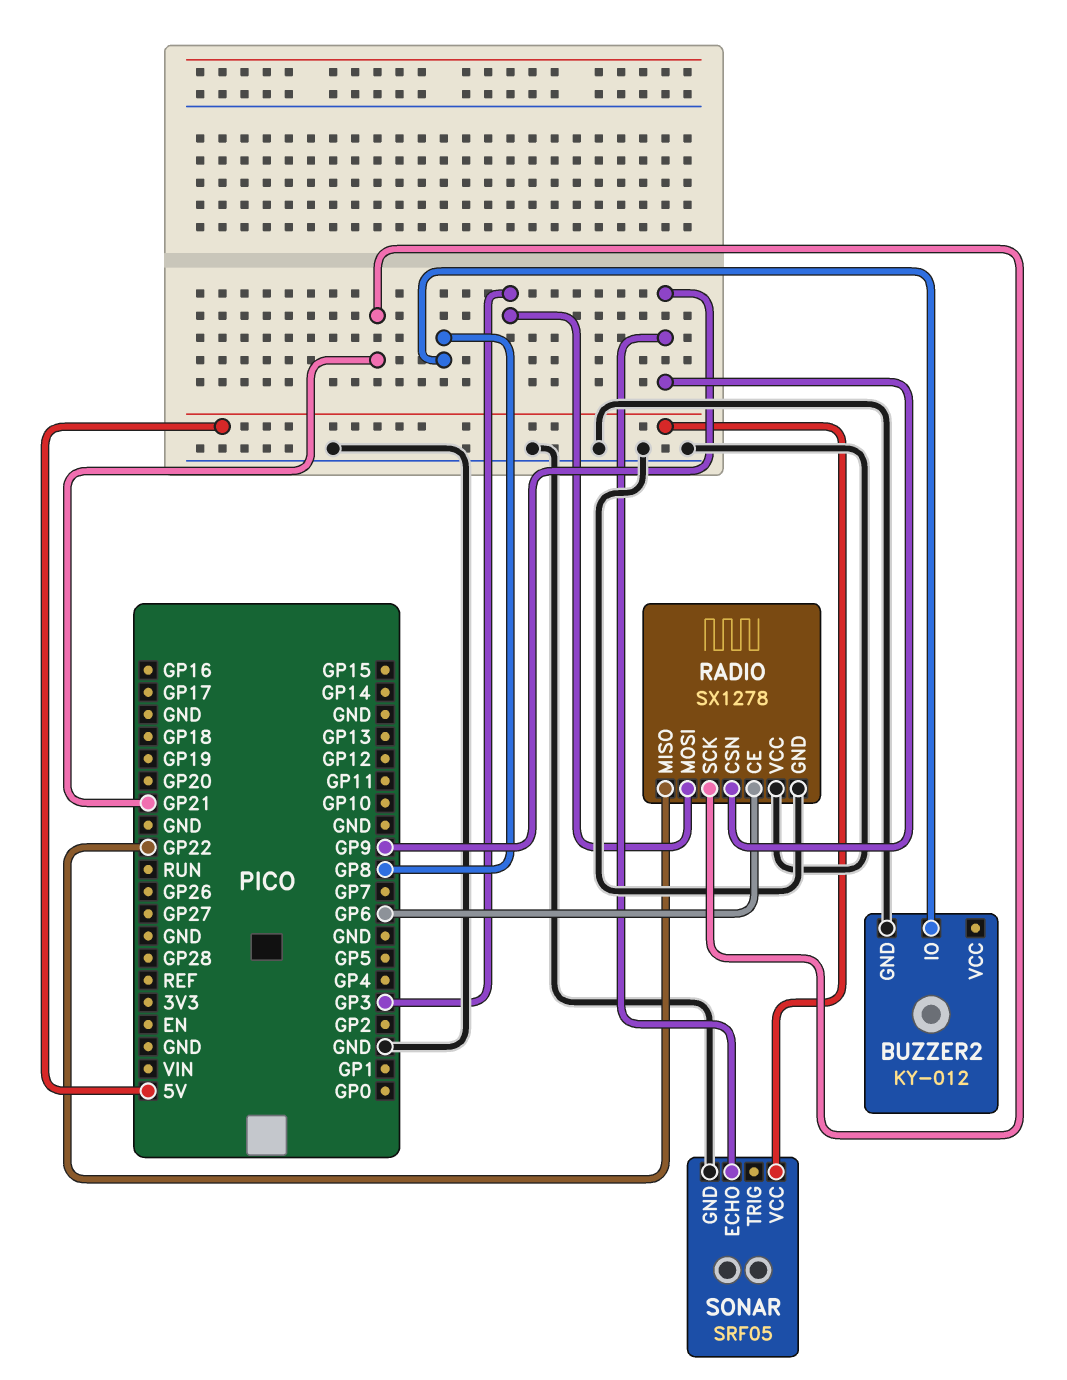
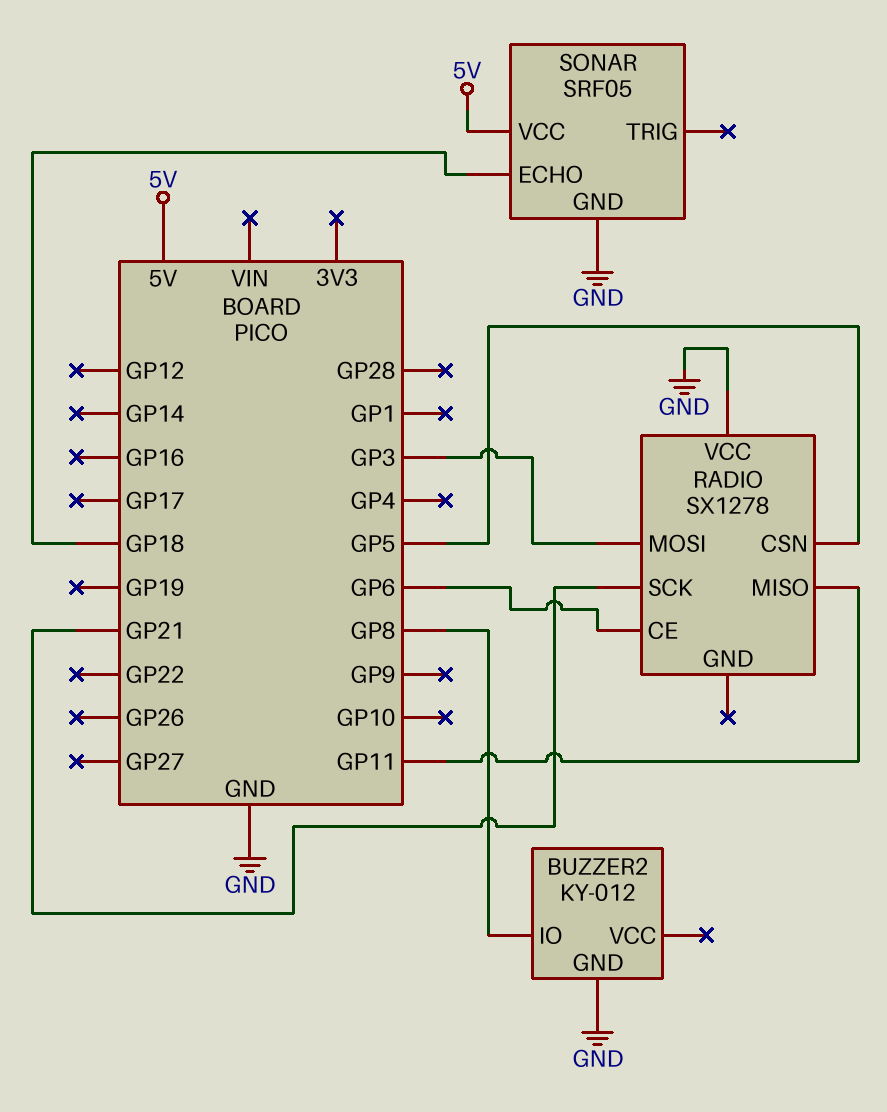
RADIO pin CSN: GP9 -> GP5
RADIO pin GND: GND -> none
RADIO pin MISO: GP22 -> GP11
SONAR pin ECHO: GP9 -> GP18

